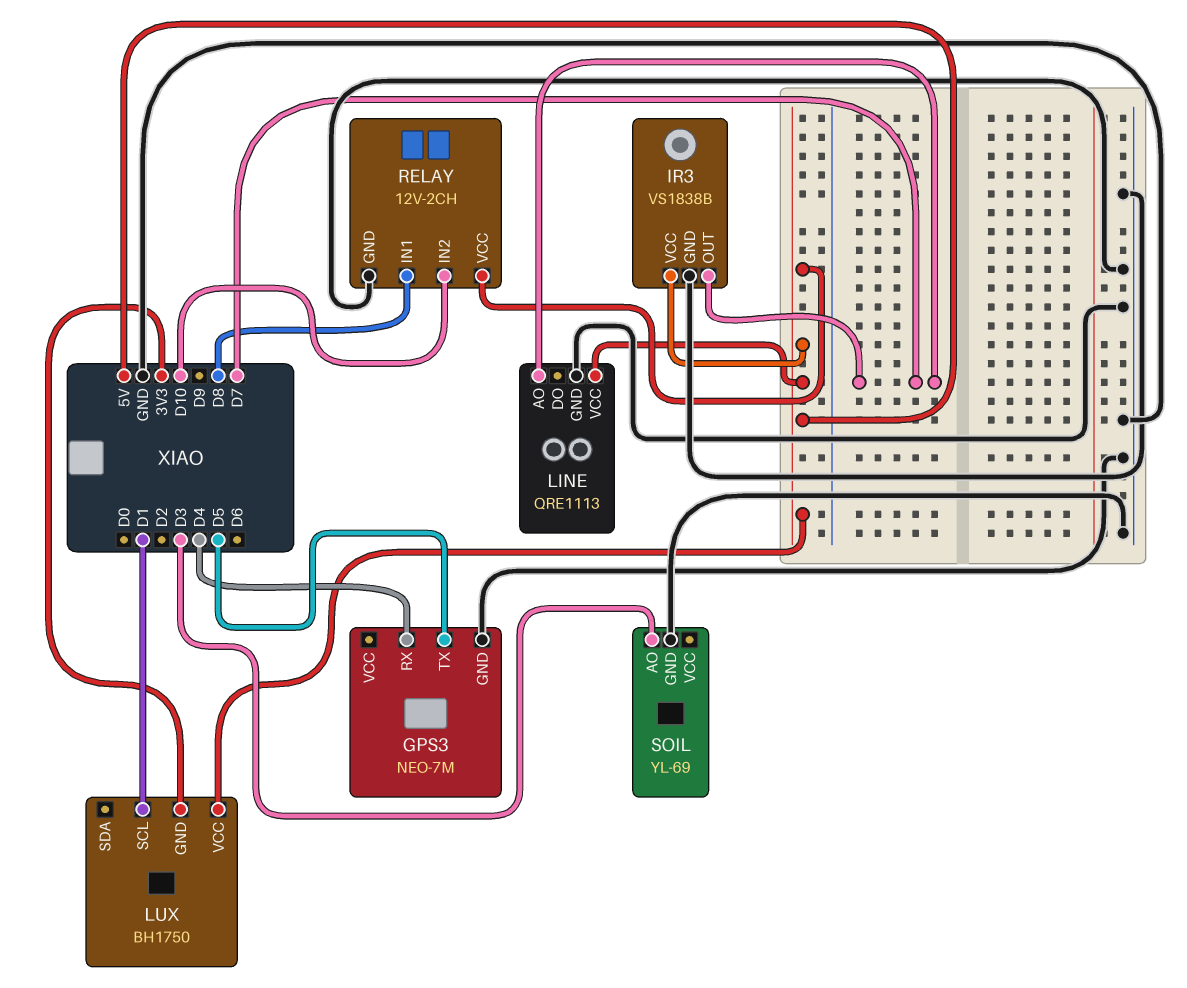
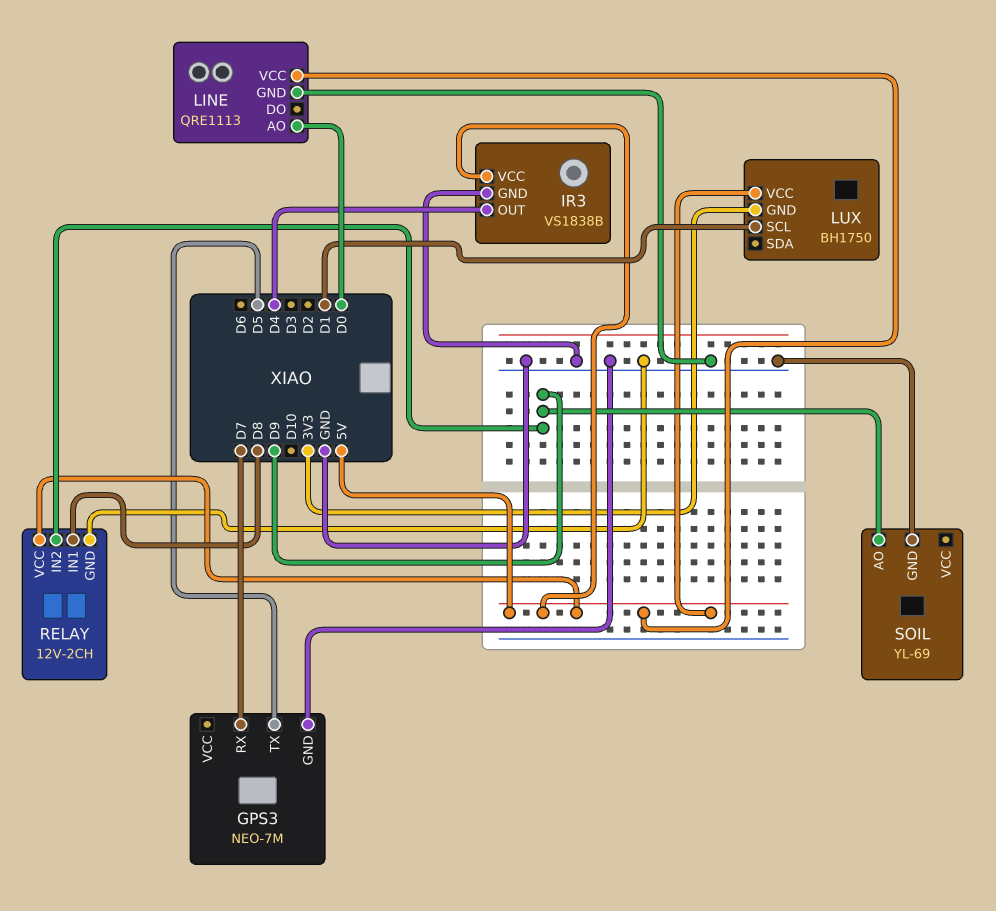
GPS3 pin RX: D4 -> D7
IR3 pin OUT: D7 -> D4
LINE pin AO: D7 -> D0
RELAY pin IN2: D10 -> D9
SOIL pin AO: D3 -> D9

